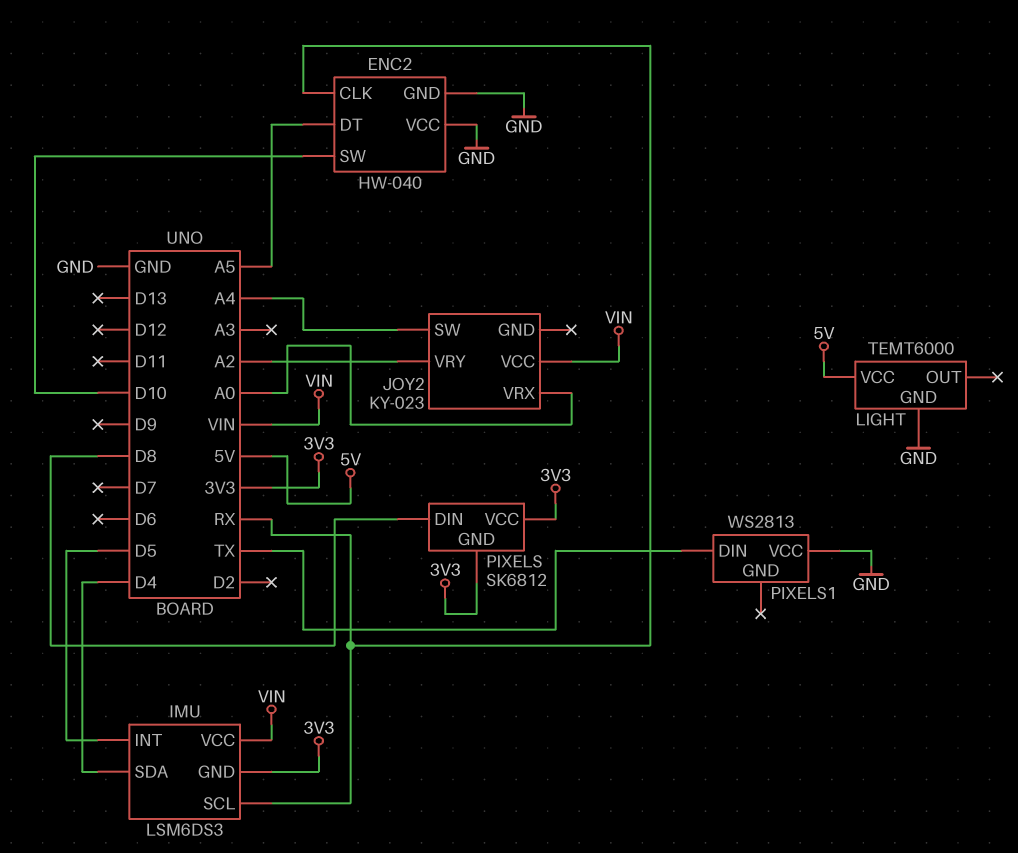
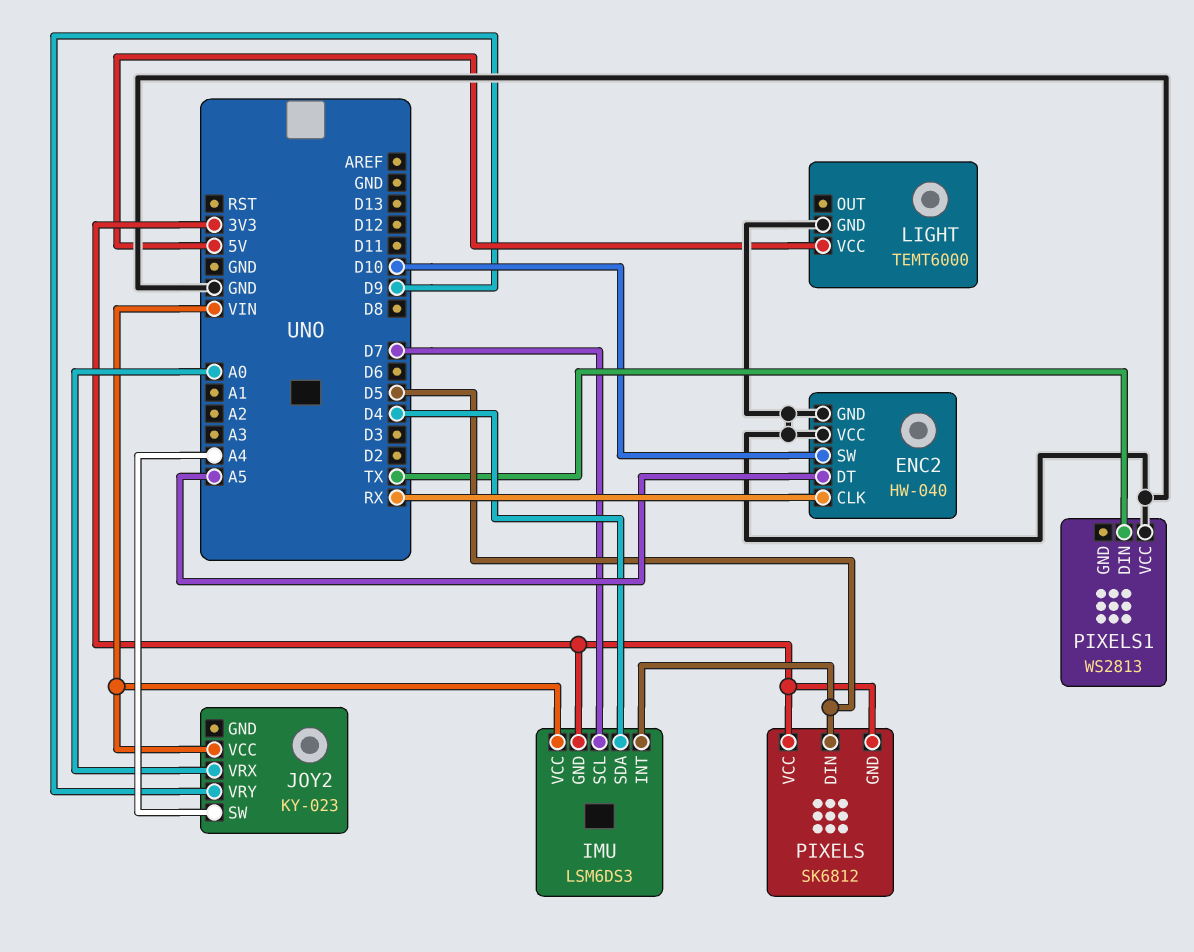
IMU pin SCL: RX -> D7
JOY2 pin VRY: A2 -> D9
PIXELS pin DIN: D8 -> D5

